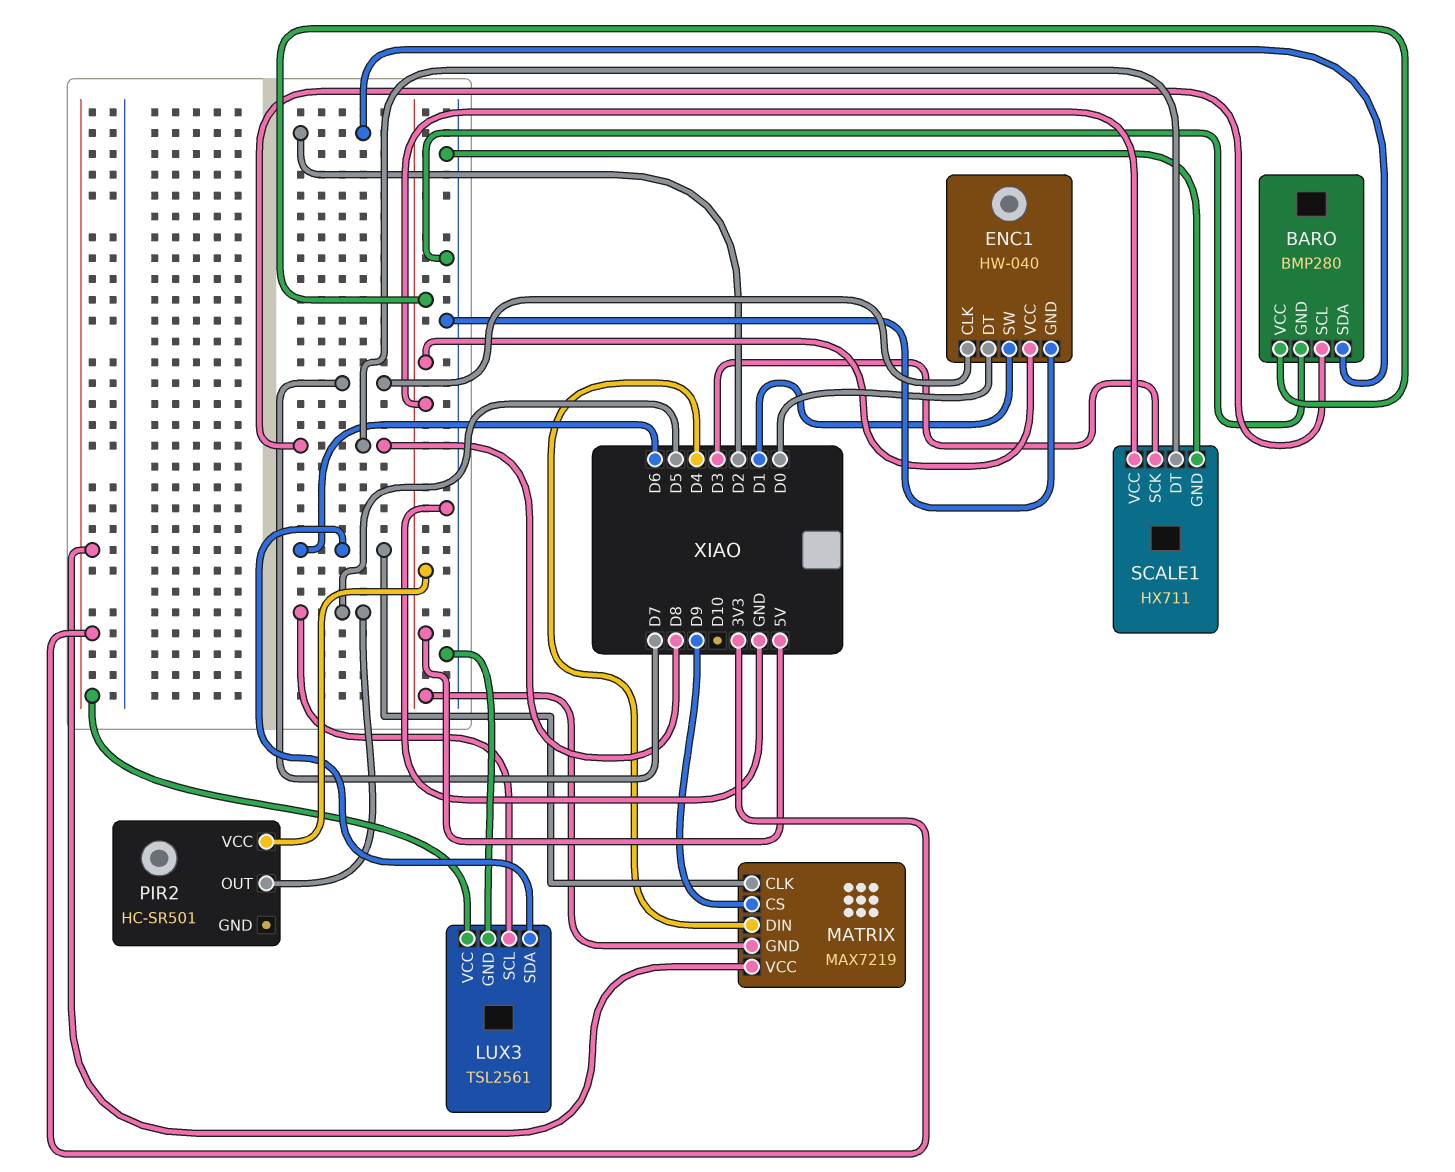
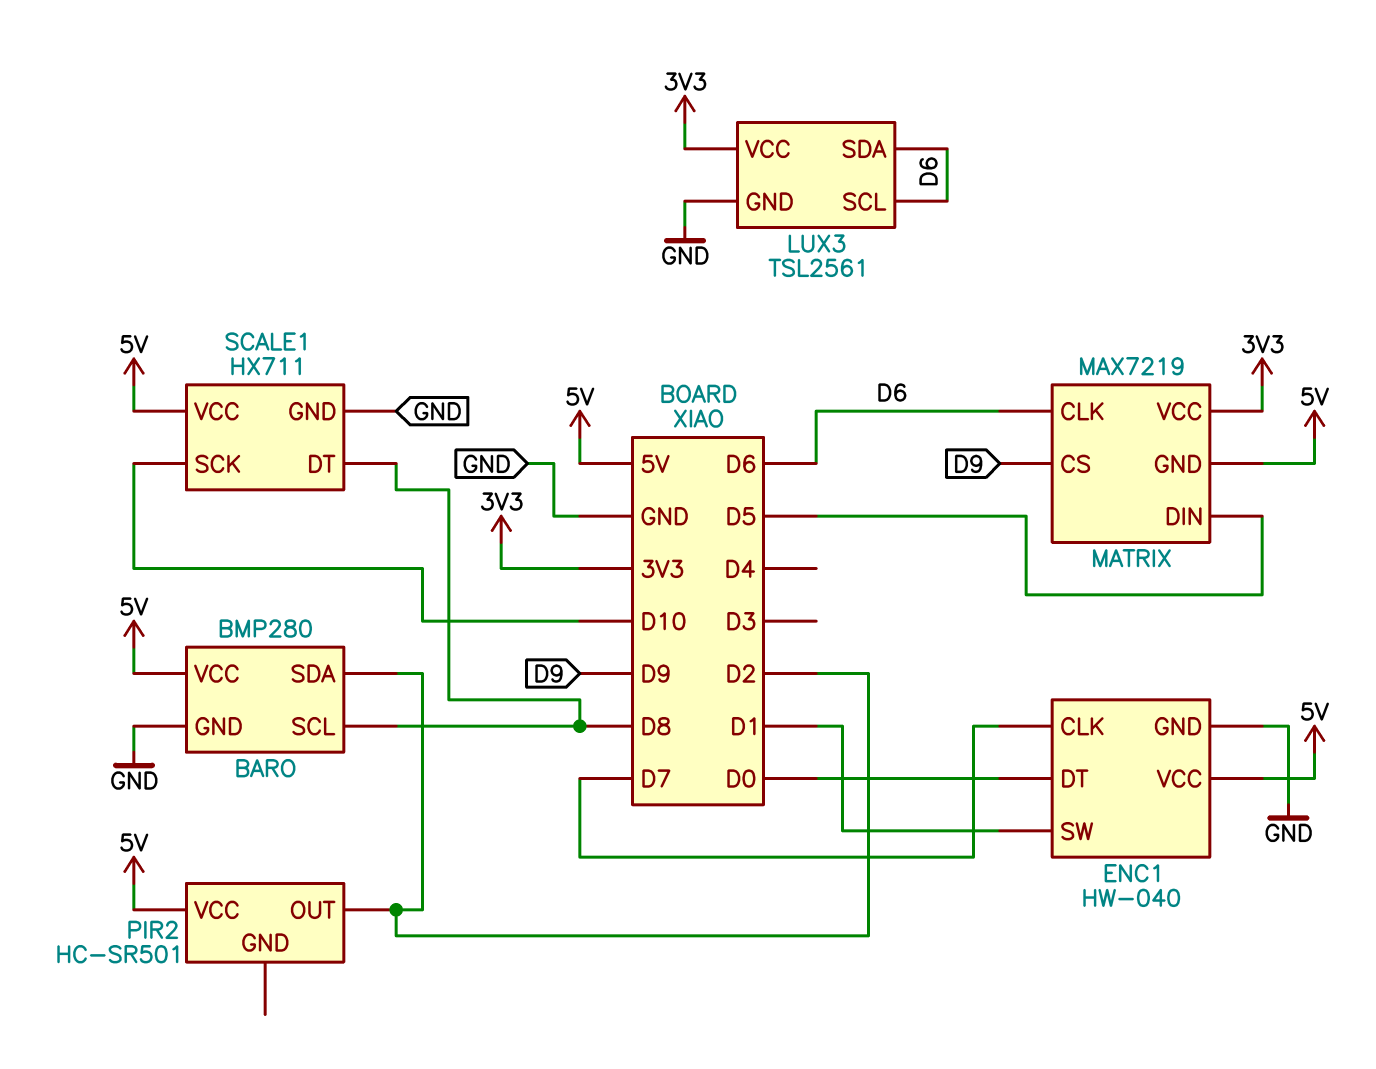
LUX3 pin SCL: D5 -> D6
MATRIX pin DIN: D4 -> D5
PIR2 pin OUT: D5 -> D2
SCALE1 pin SCK: D3 -> D10

